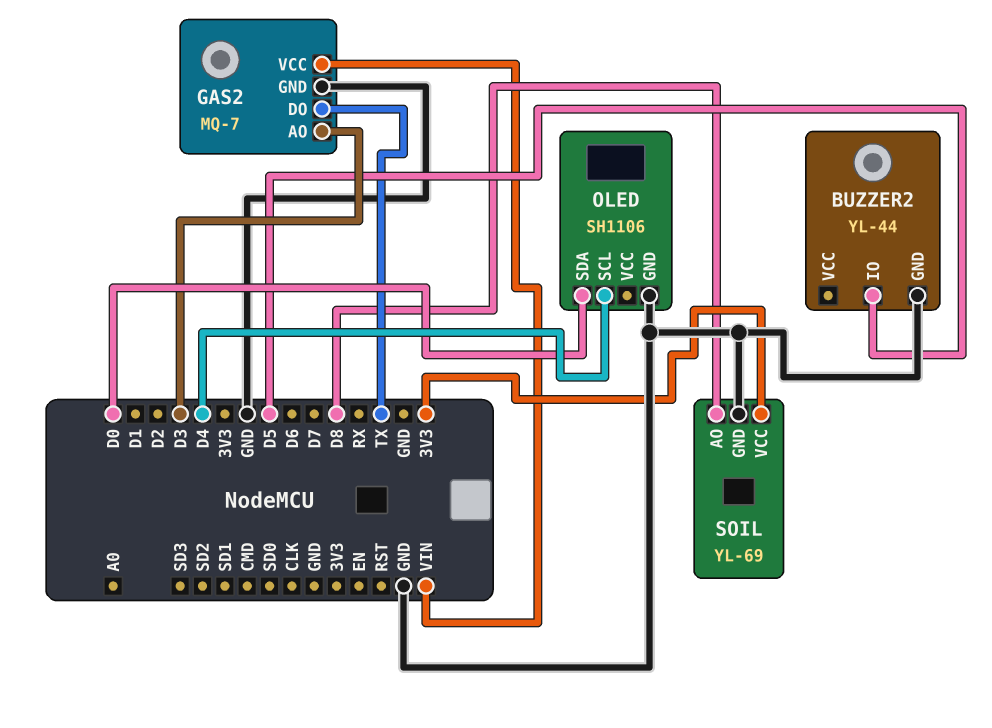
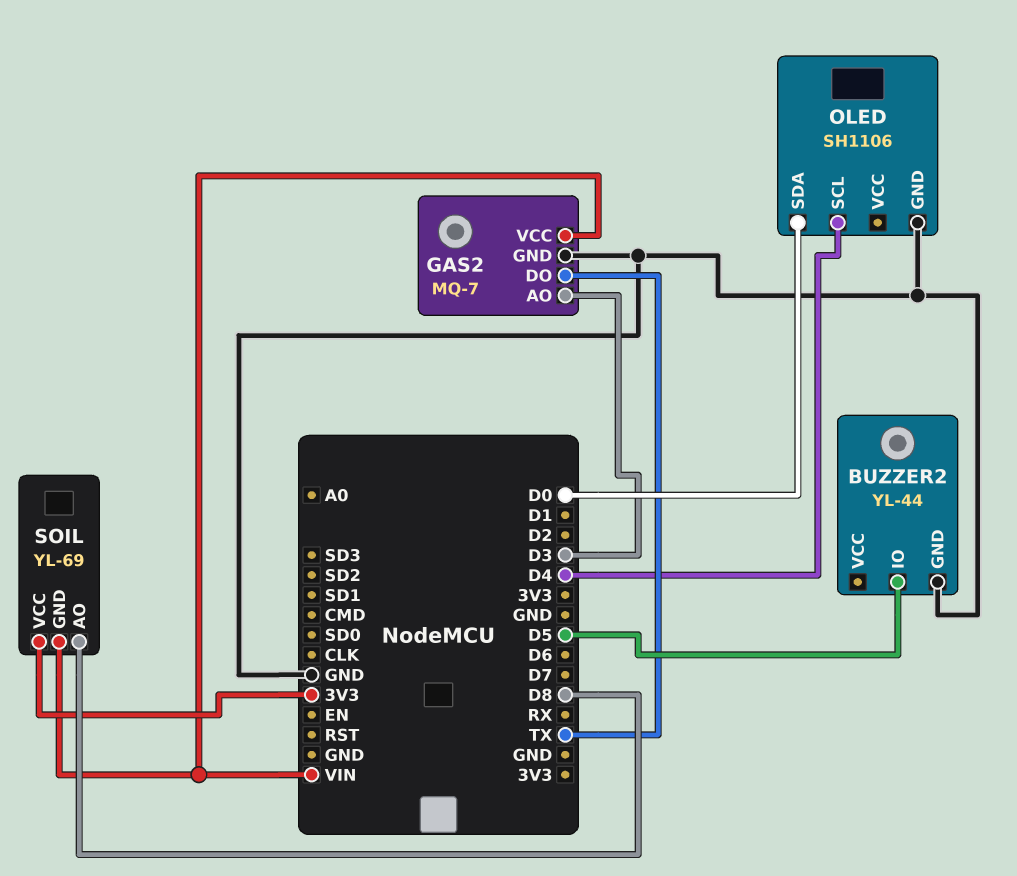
SOIL pin GND: GND -> VIN

